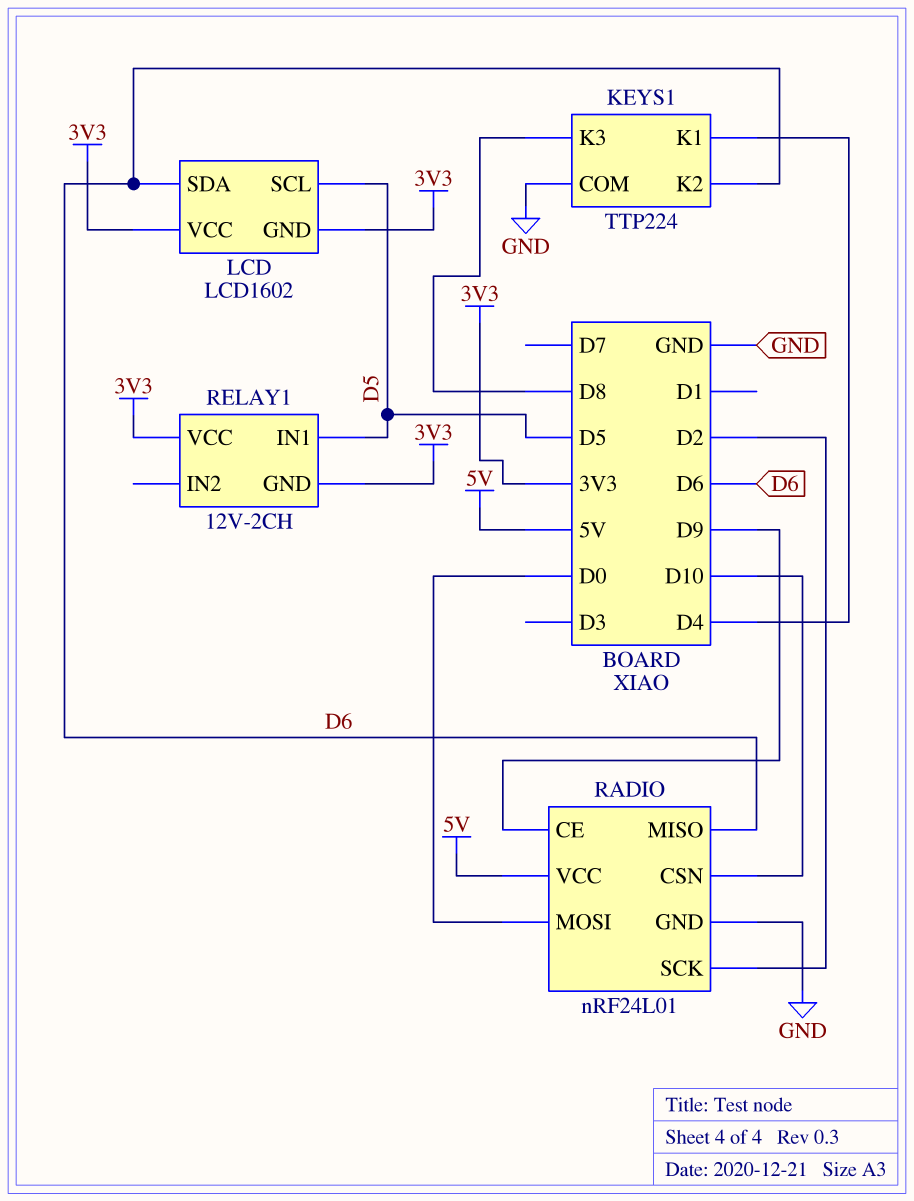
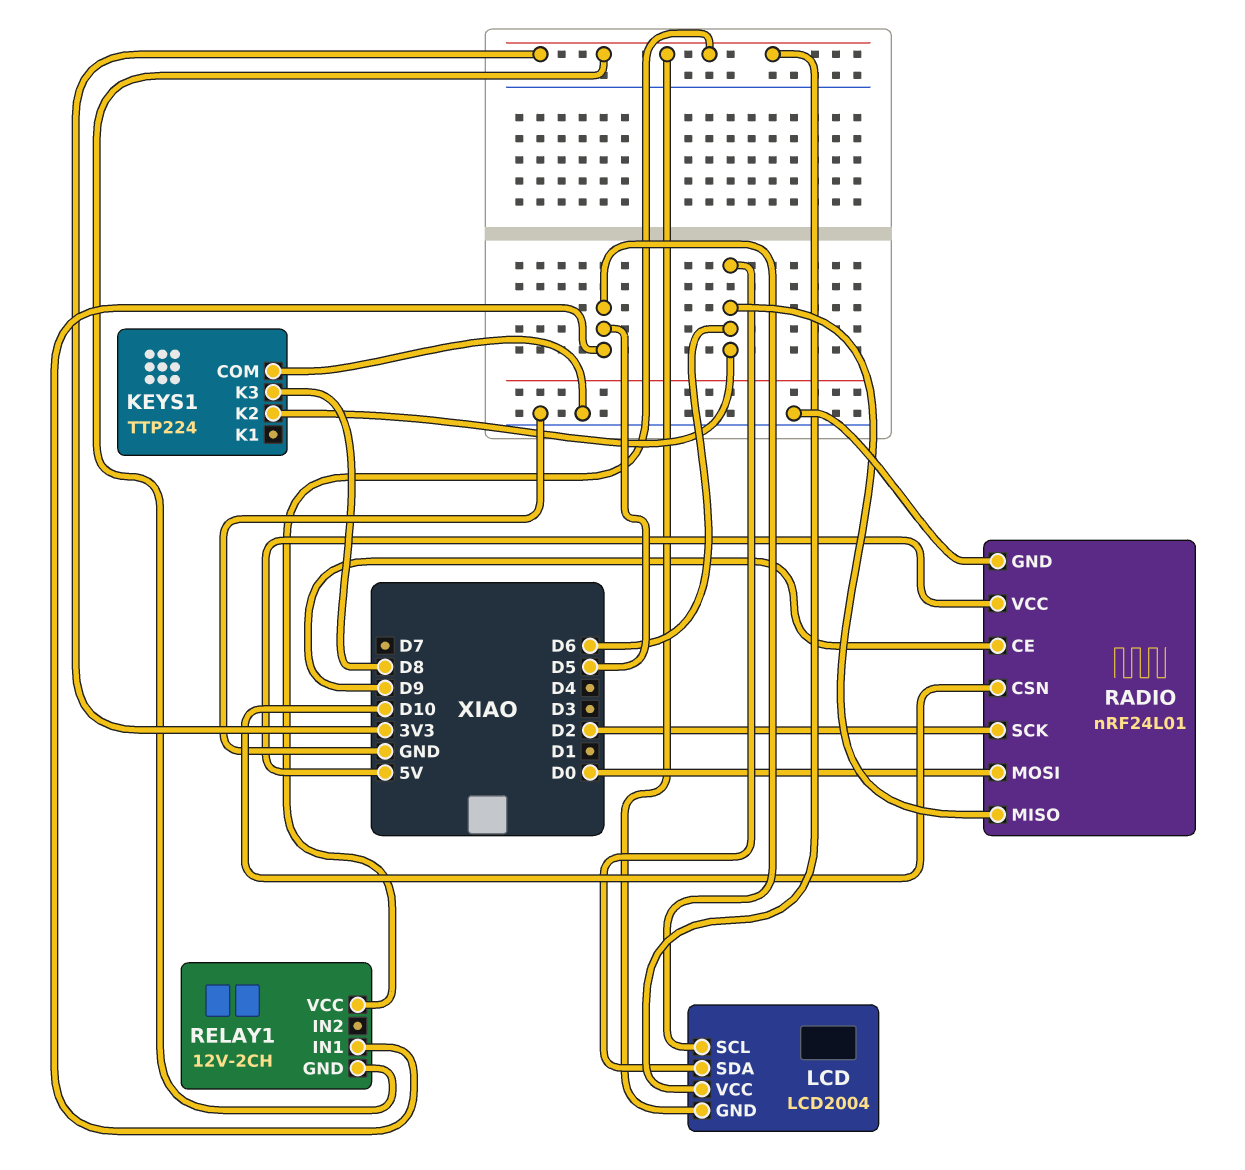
KEYS1 pin K1: D4 -> none
LCD: LCD1602 -> LCD2004

